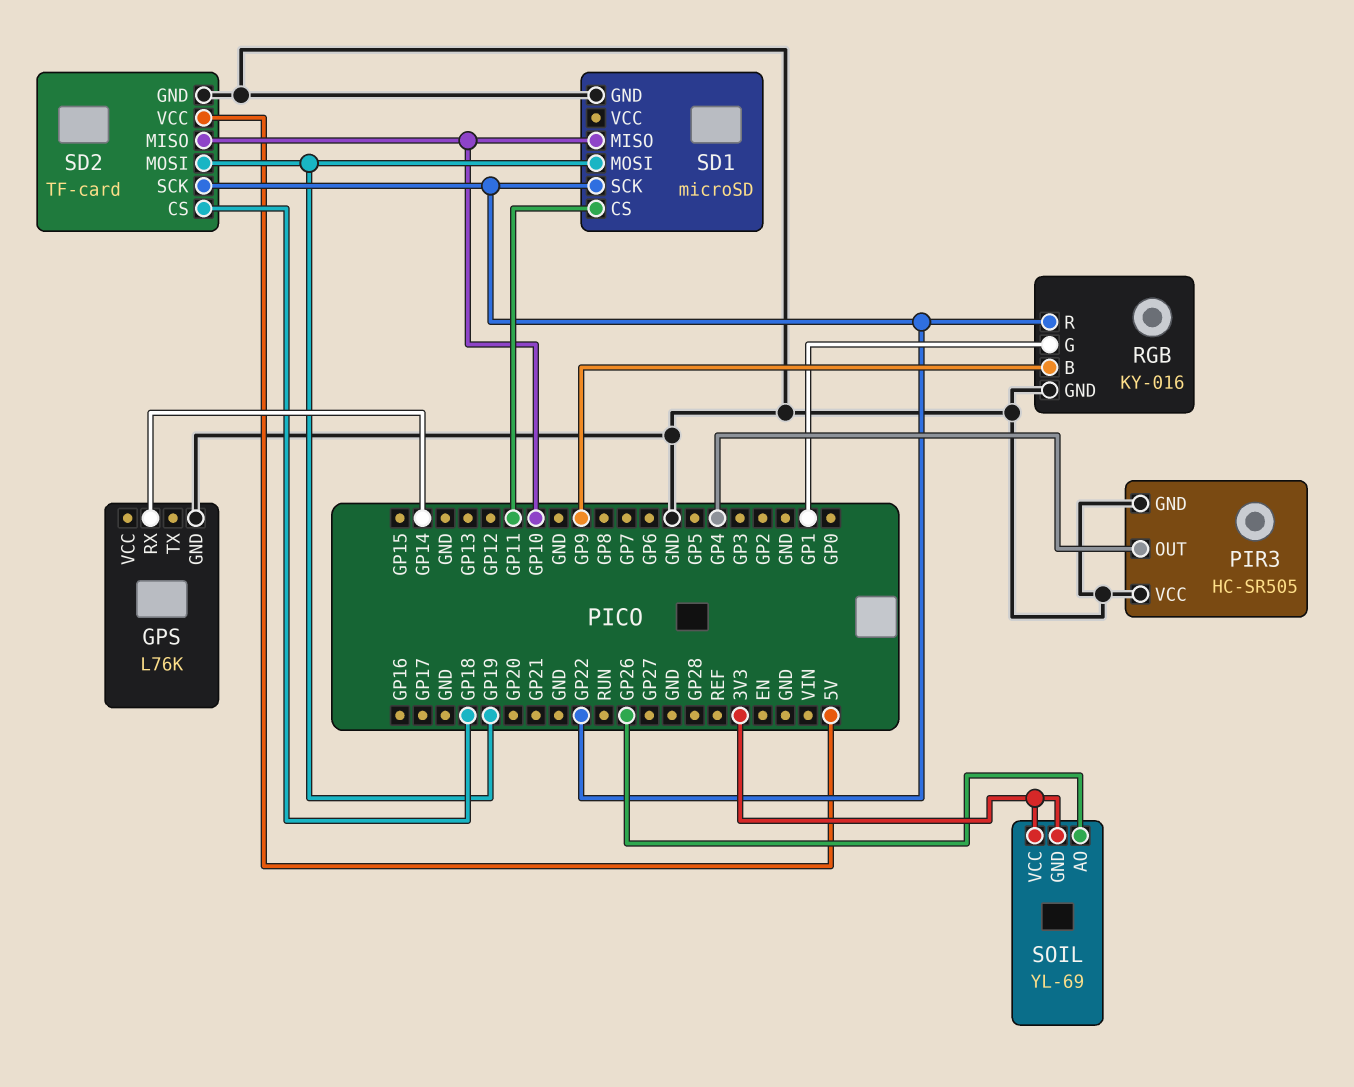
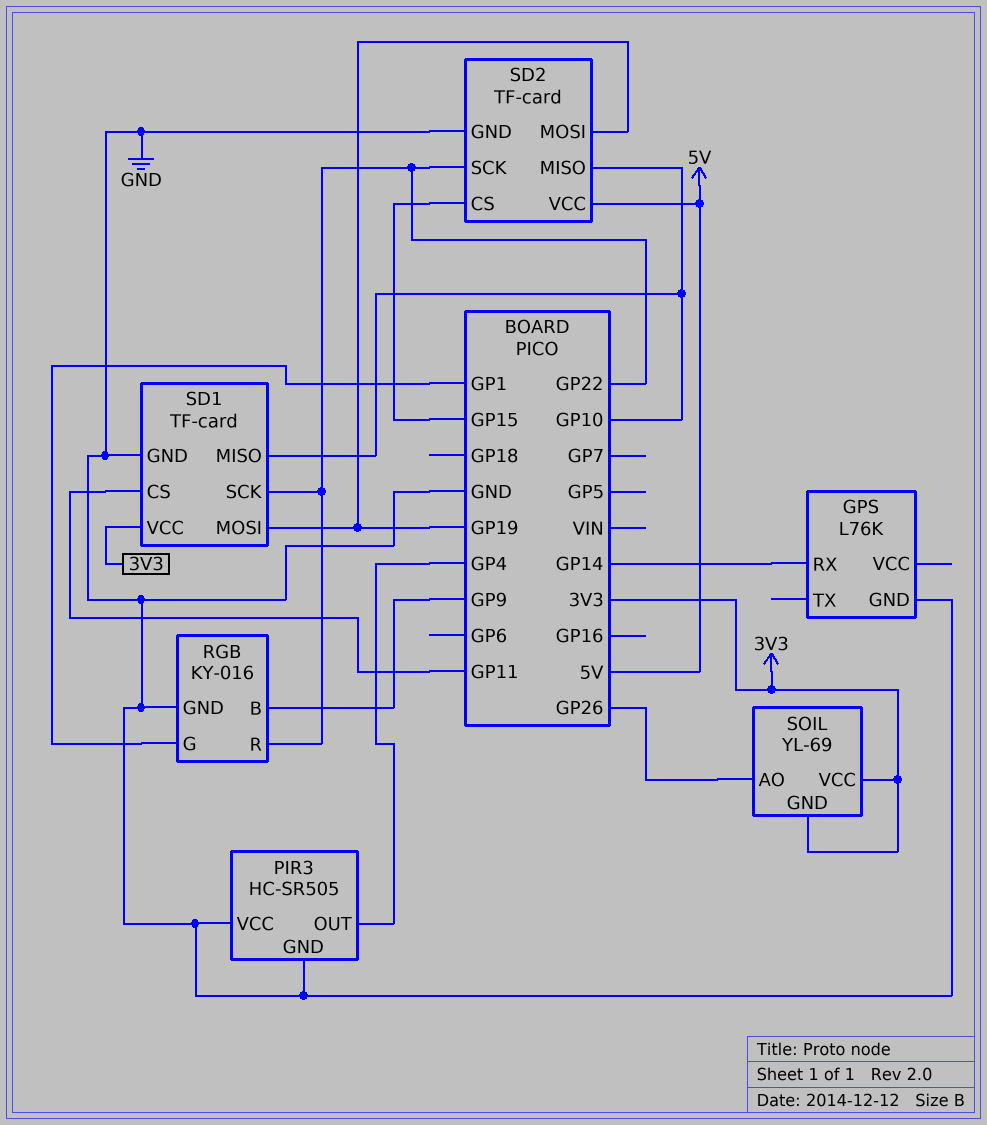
SD1: microSD -> TF-card
SD1 pin VCC: none -> 3V3
SD2 pin CS: GP18 -> GP15

